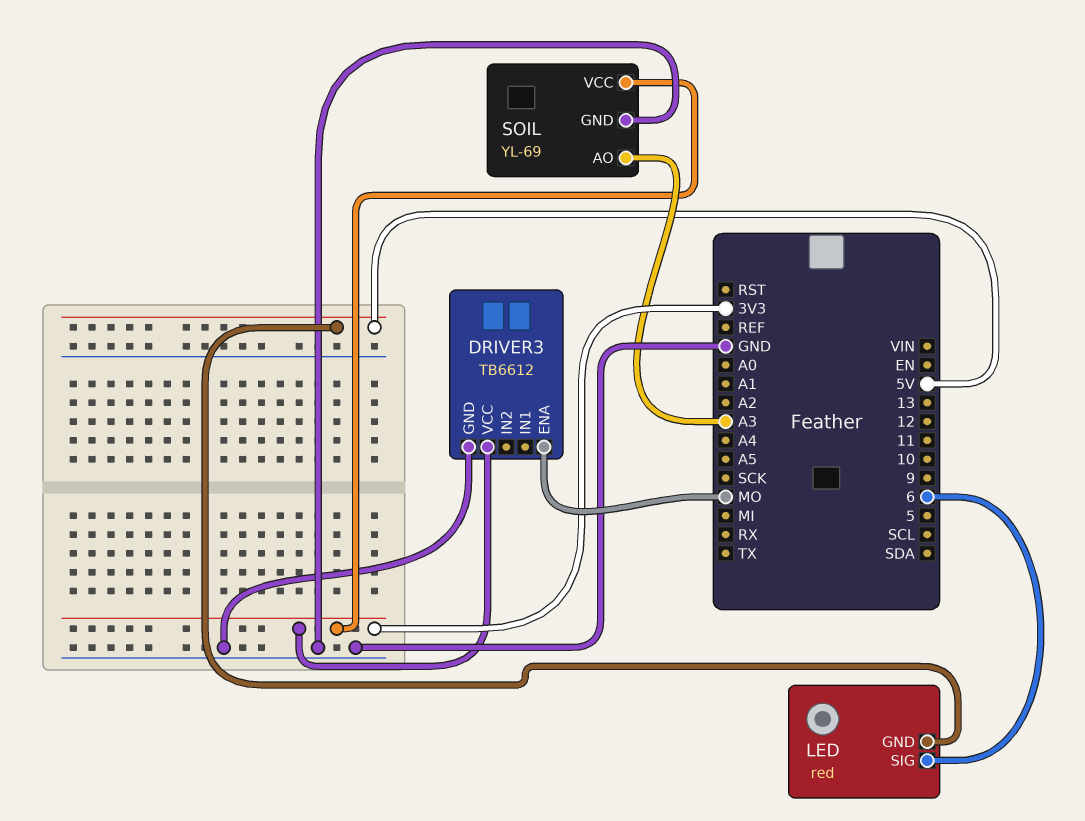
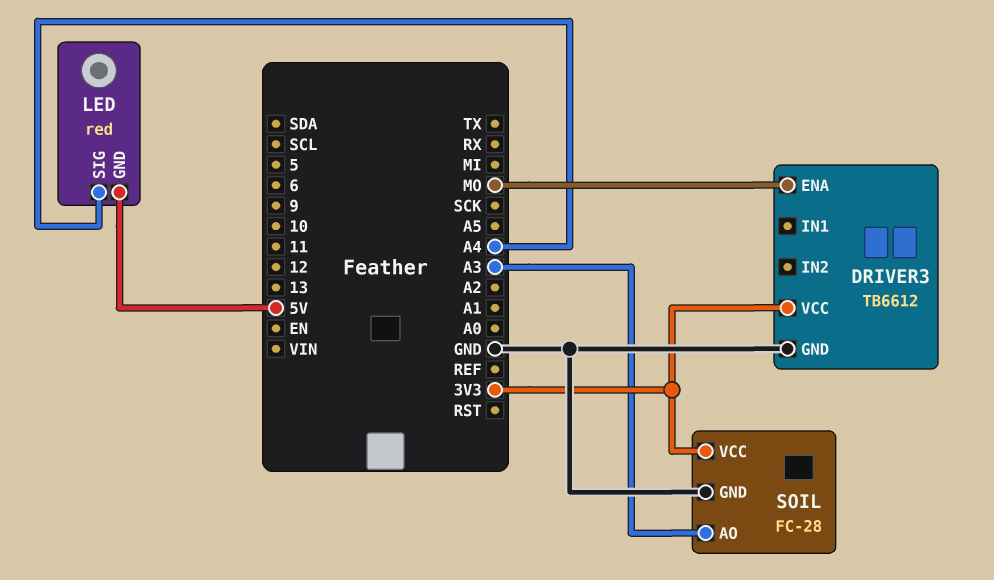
LED pin SIG: 6 -> A4
SOIL: YL-69 -> FC-28

